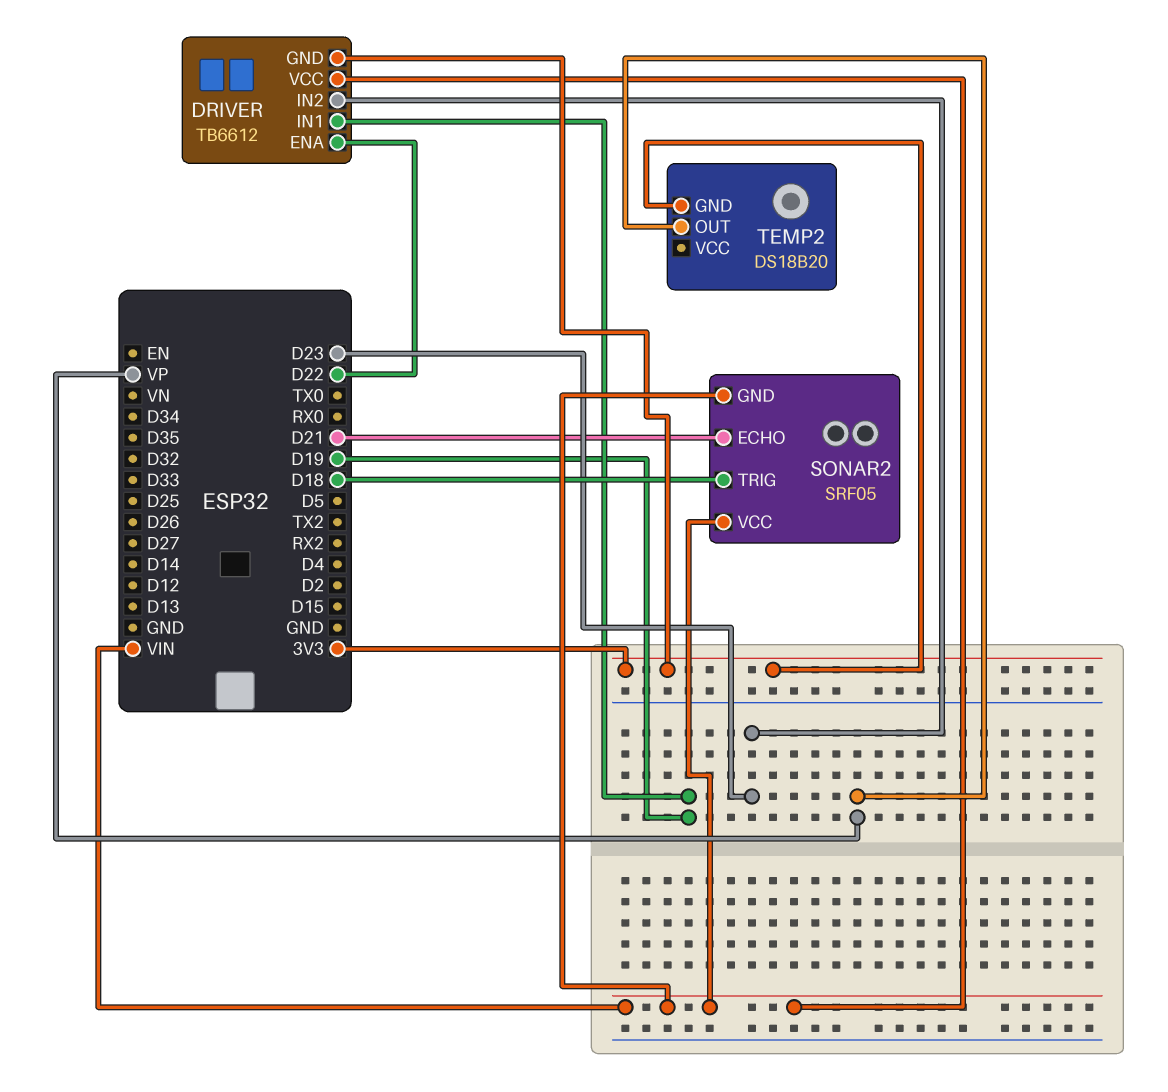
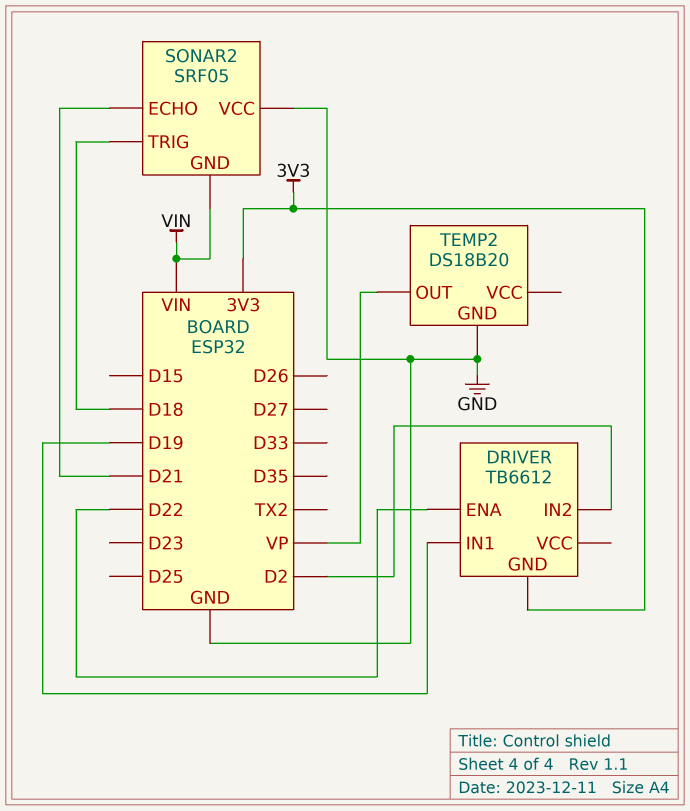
DRIVER pin IN2: D23 -> D2
DRIVER pin VCC: VIN -> none
SONAR2 pin VCC: VIN -> GND
TEMP2 pin GND: 3V3 -> GND

